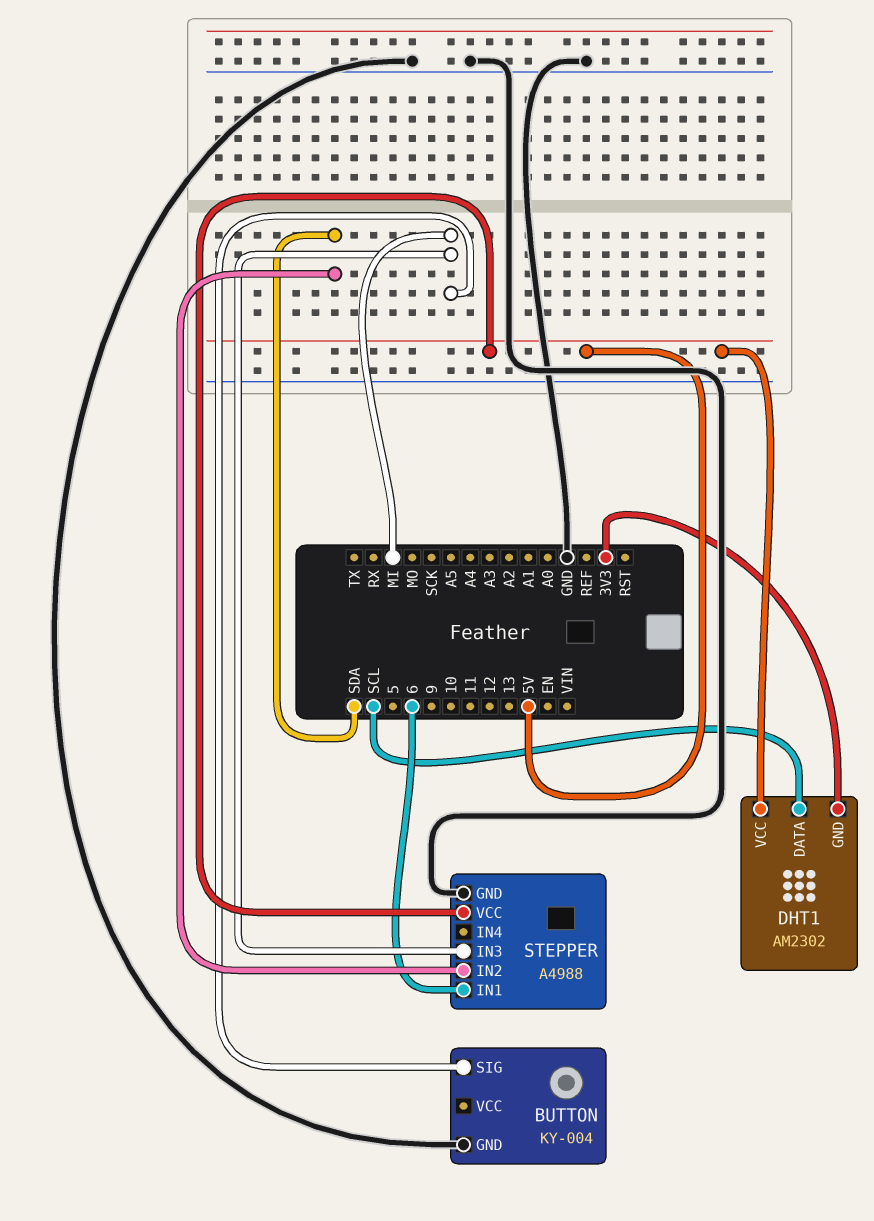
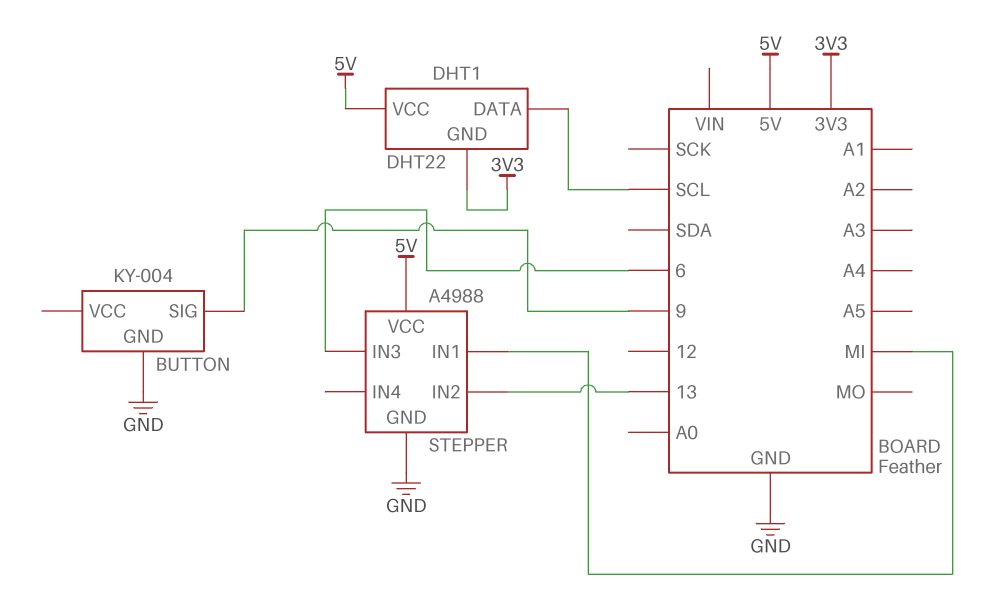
BUTTON pin SIG: MI -> 9
DHT1: AM2302 -> DHT22
STEPPER pin IN1: 6 -> MI
STEPPER pin IN2: SDA -> 13
STEPPER pin IN3: MI -> 6

